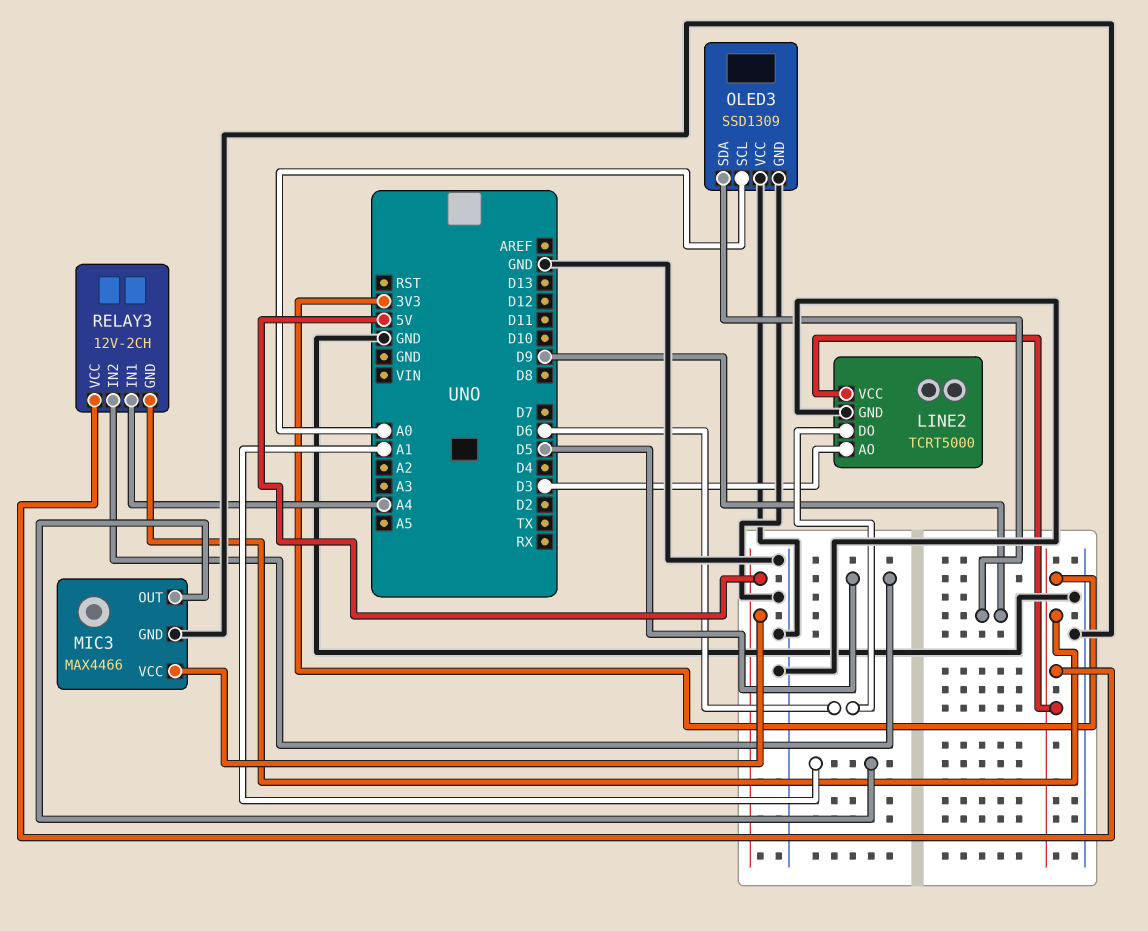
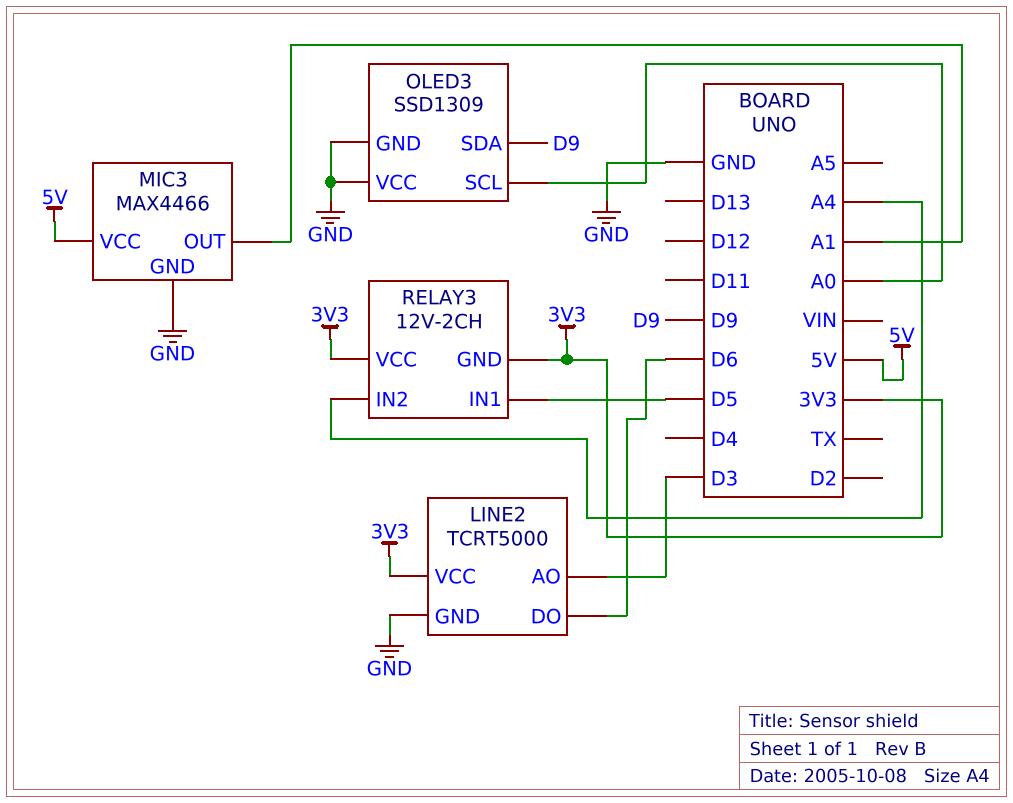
RELAY3 pin IN1: A4 -> D5
RELAY3 pin IN2: D5 -> A4

